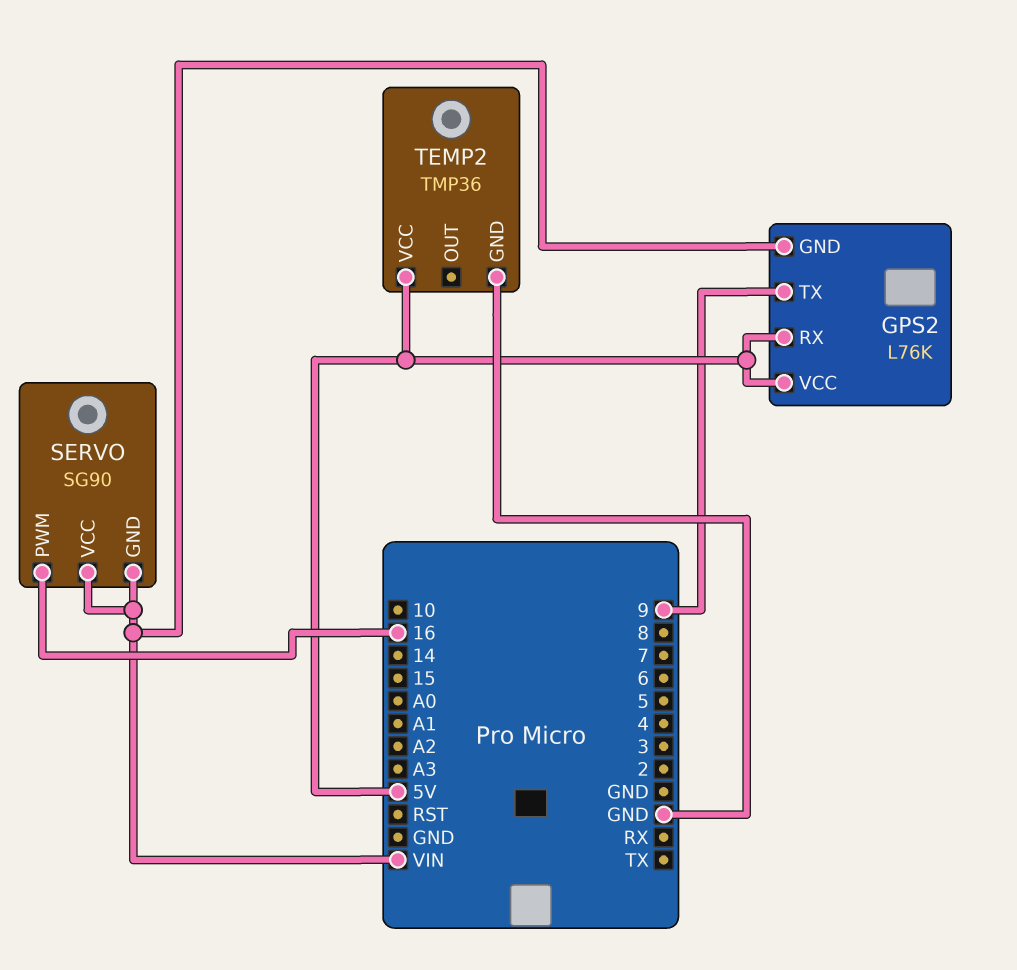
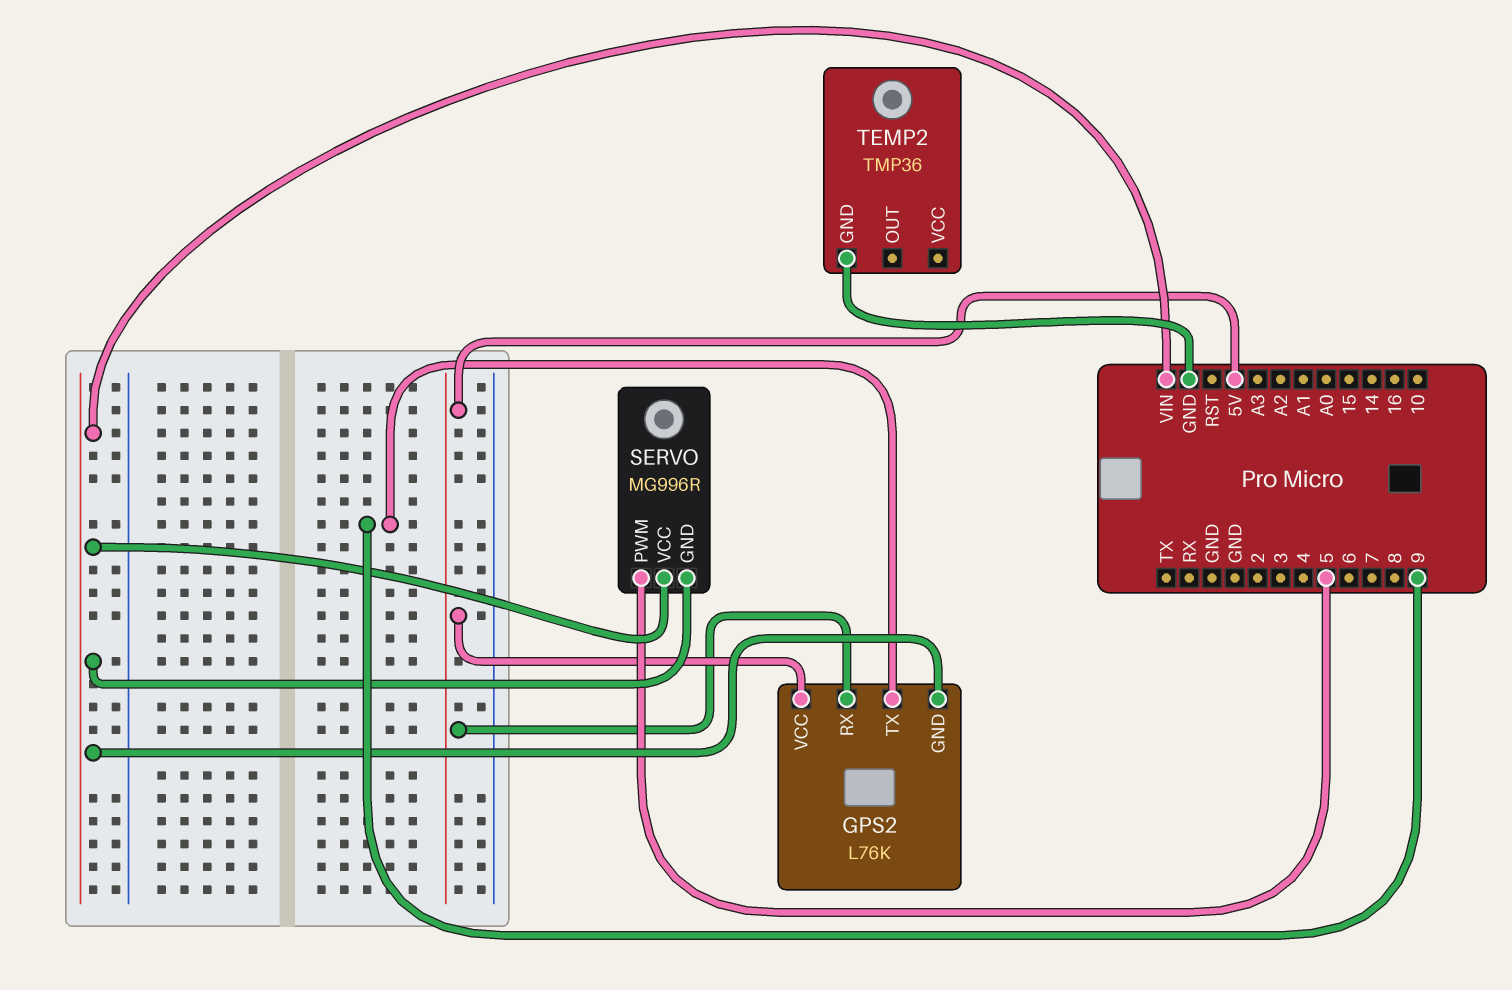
SERVO: SG90 -> MG996R
SERVO pin PWM: 16 -> 5
TEMP2 pin VCC: 5V -> none

